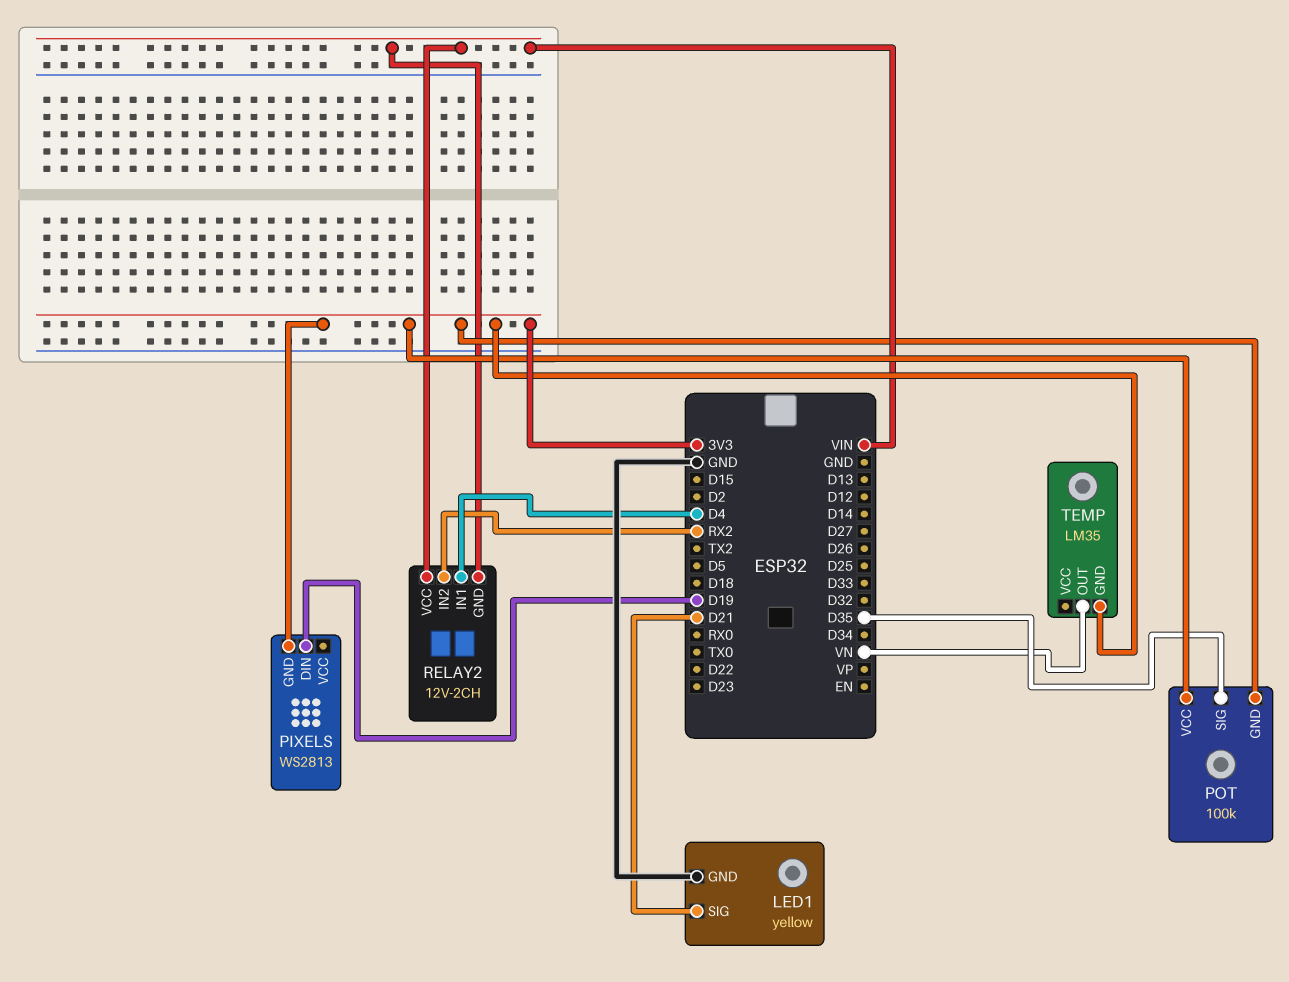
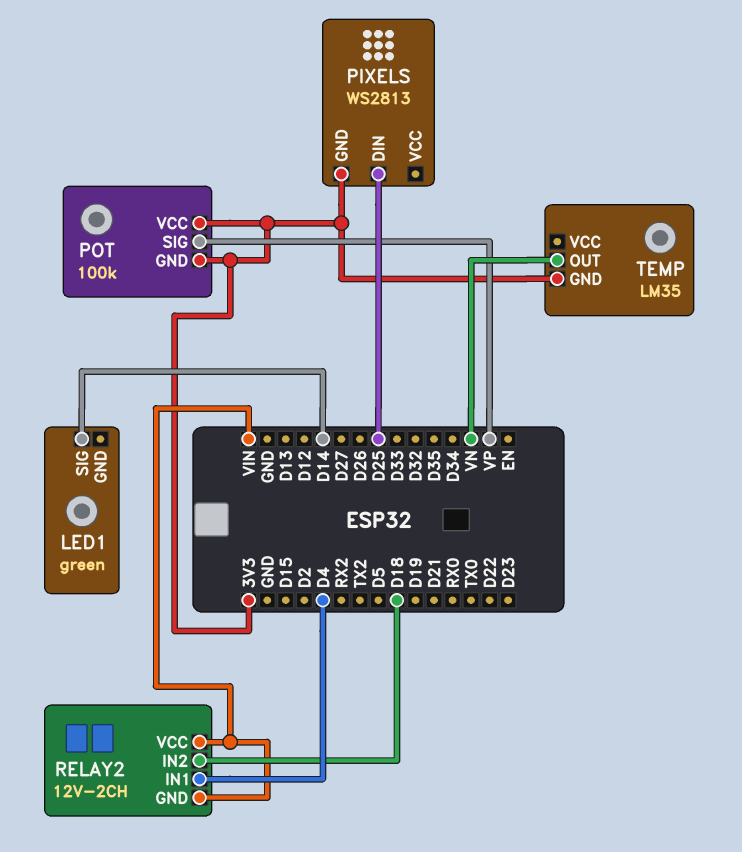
LED1: yellow -> green
LED1 pin GND: GND -> none
LED1 pin SIG: D21 -> D14
PIXELS pin DIN: D19 -> D25
POT pin SIG: D35 -> VP
RELAY2 pin IN2: RX2 -> D18

